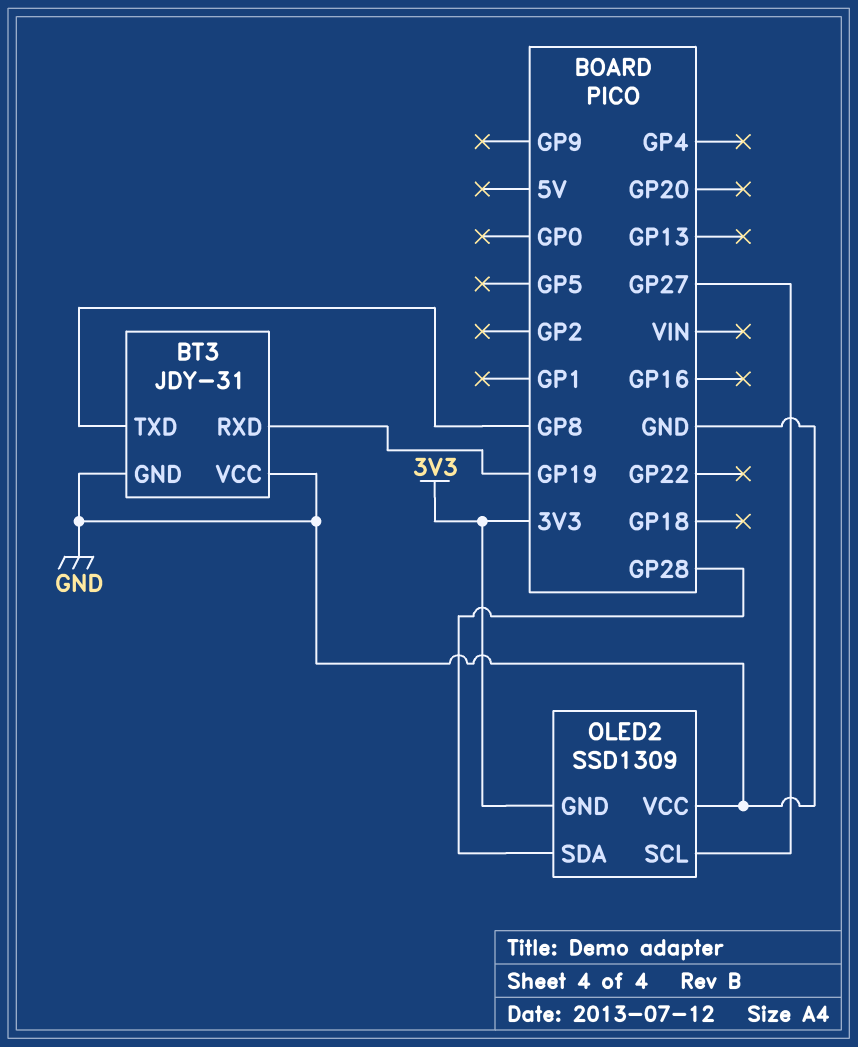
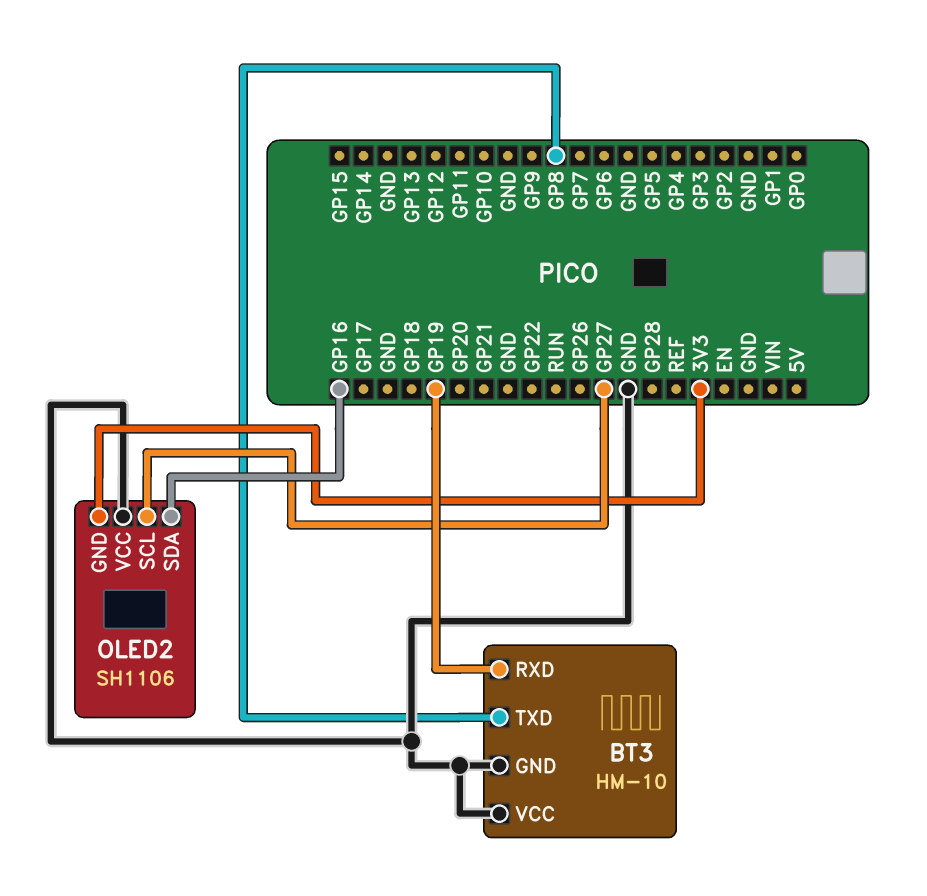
BT3: JDY-31 -> HM-10
OLED2: SSD1309 -> SH1106
OLED2 pin SDA: GP28 -> GP16

